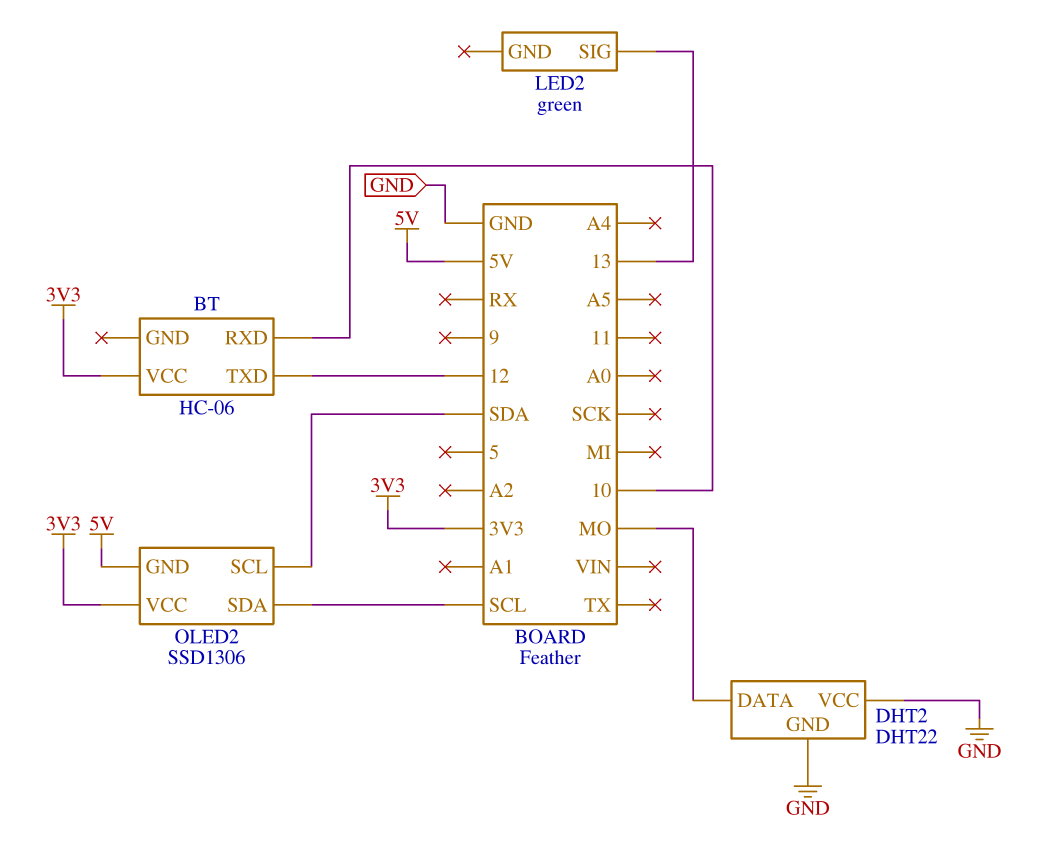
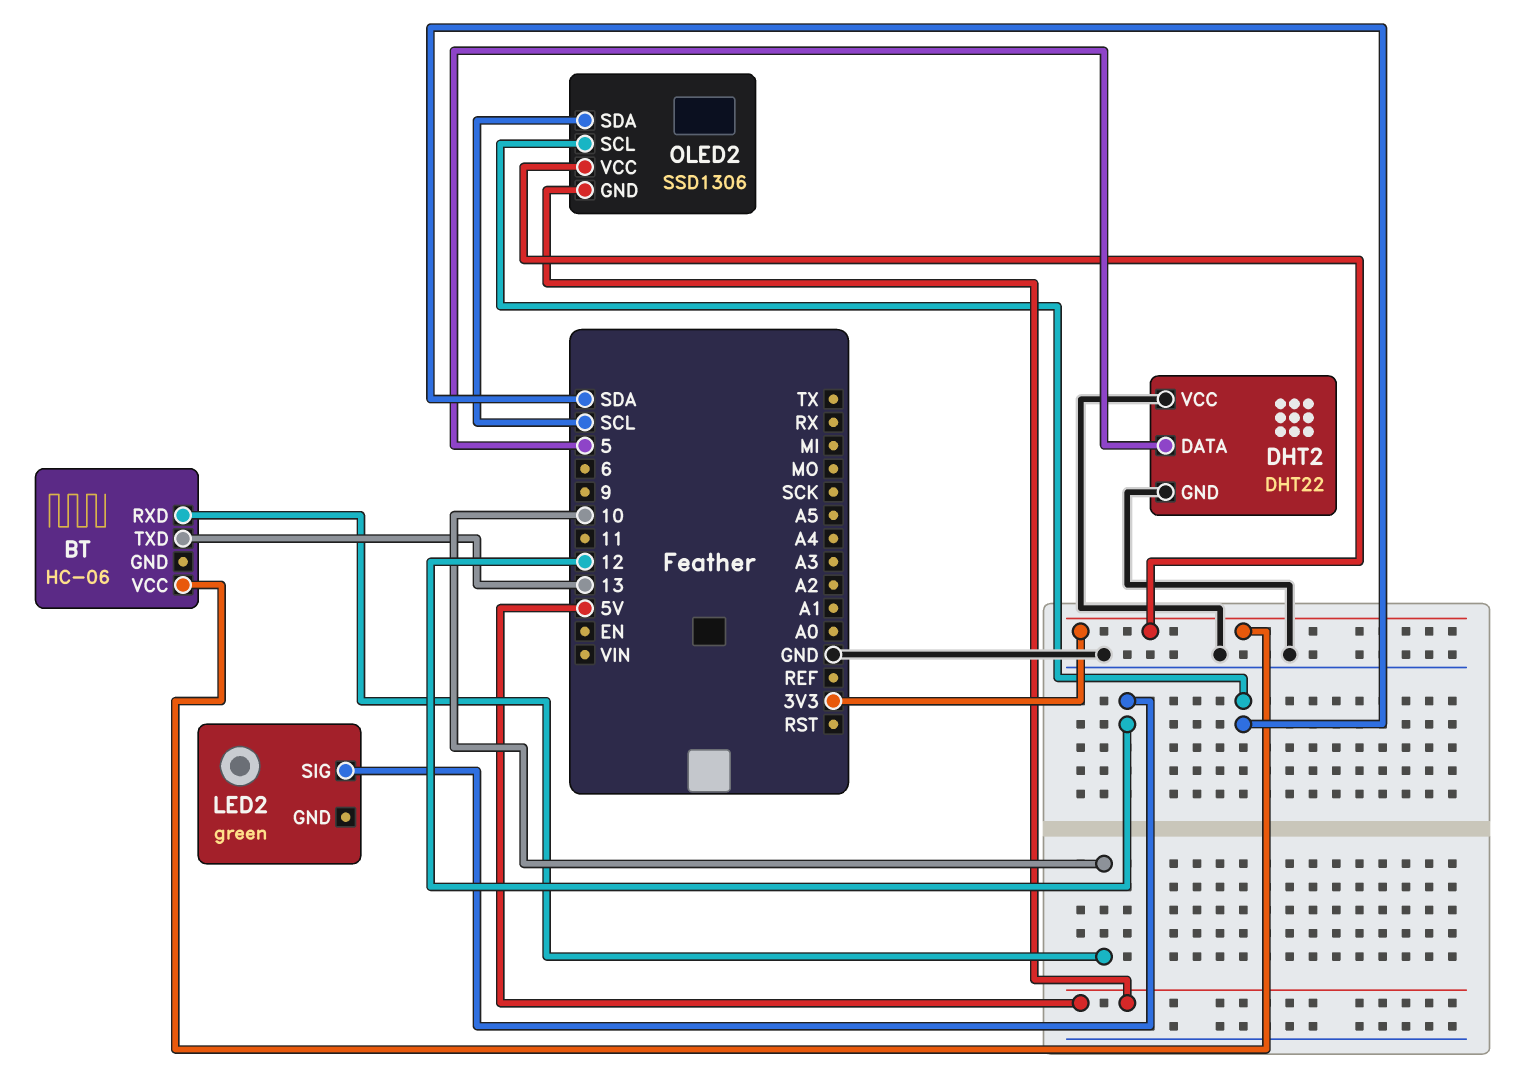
BT pin TXD: 12 -> 13
DHT2 pin DATA: MO -> 5
LED2 pin SIG: 13 -> 12

